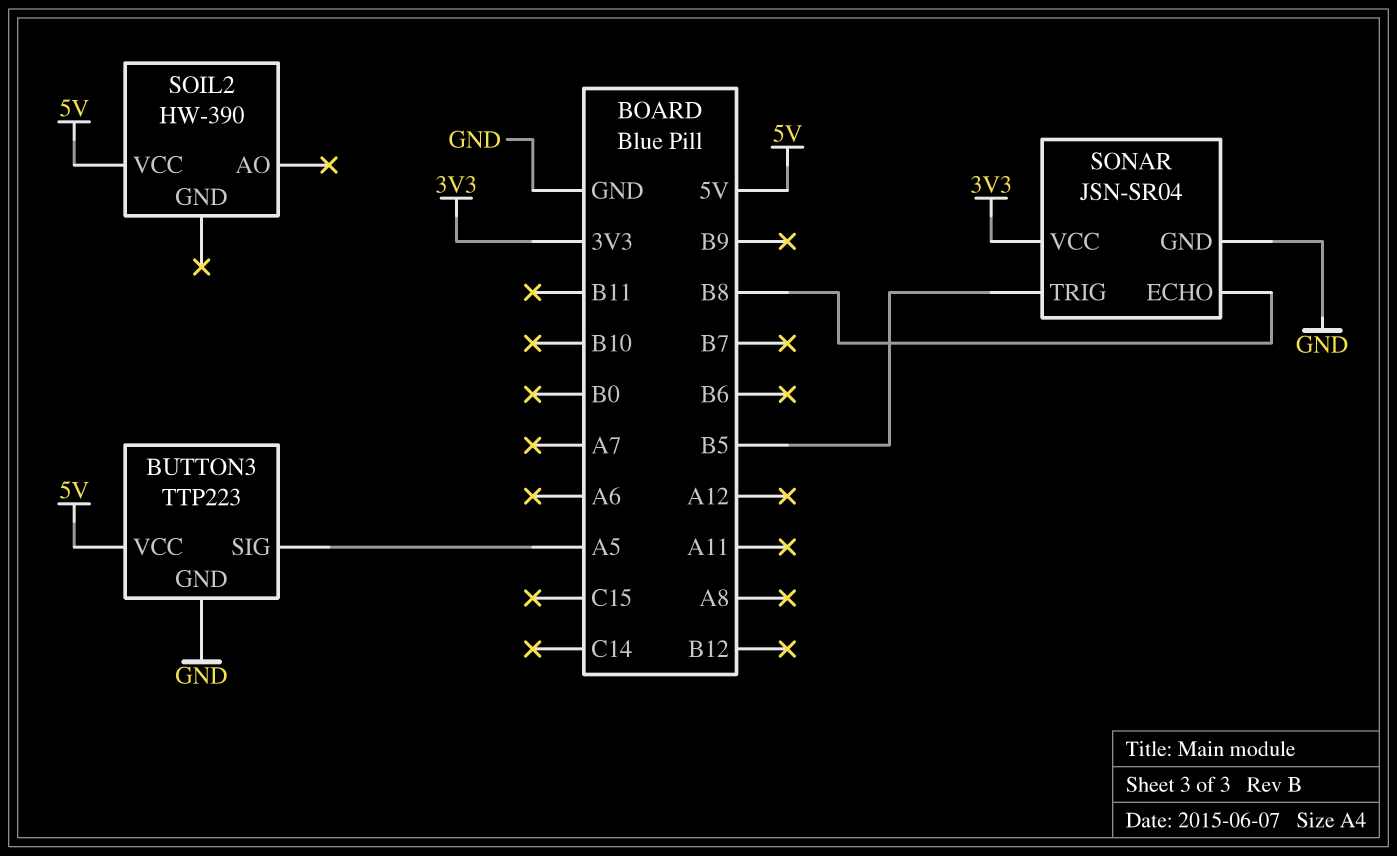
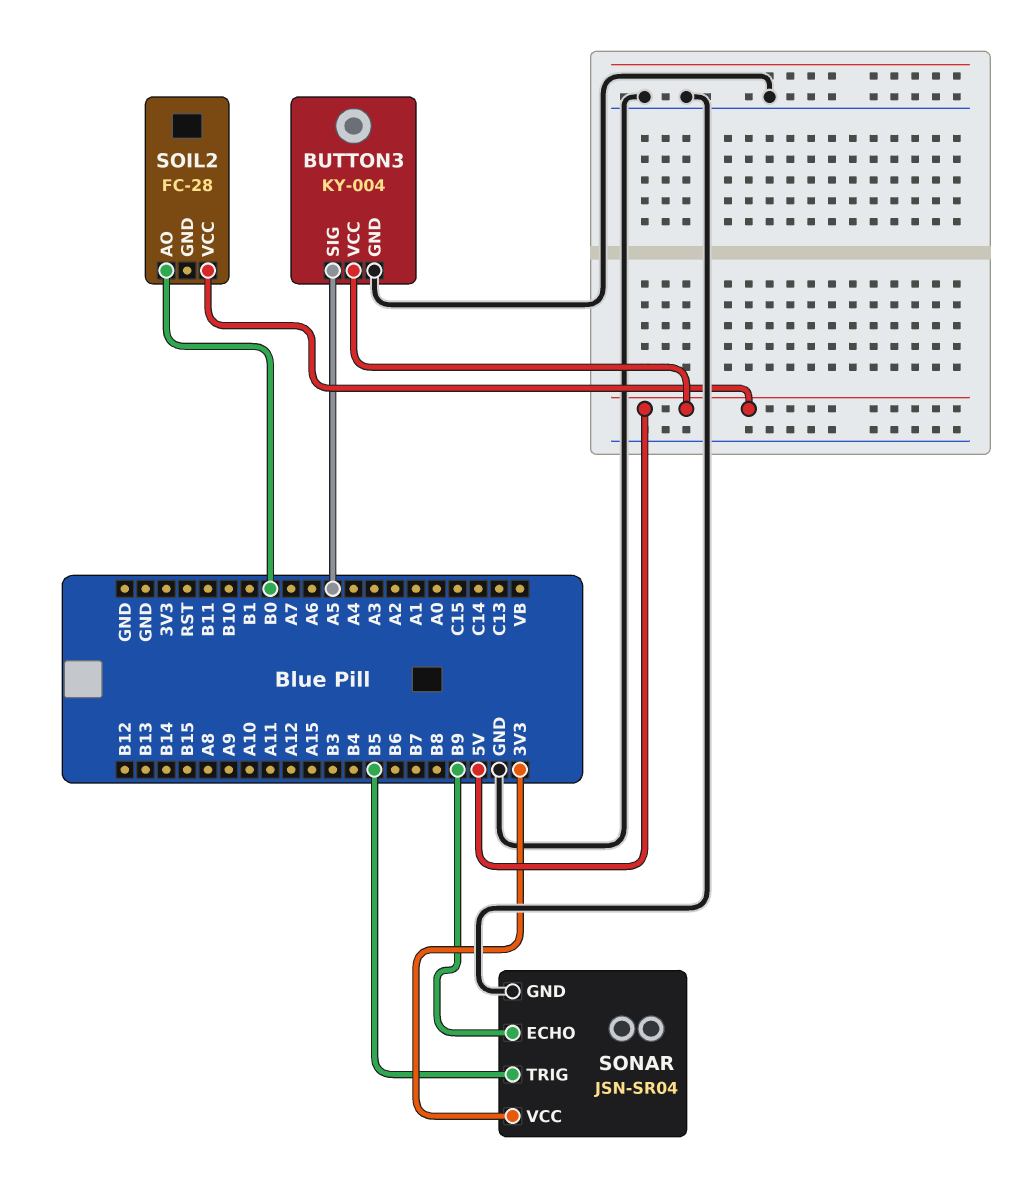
BUTTON3: TTP223 -> KY-004
SOIL2: HW-390 -> FC-28
SOIL2 pin AO: none -> B0
SONAR pin ECHO: B8 -> B9

